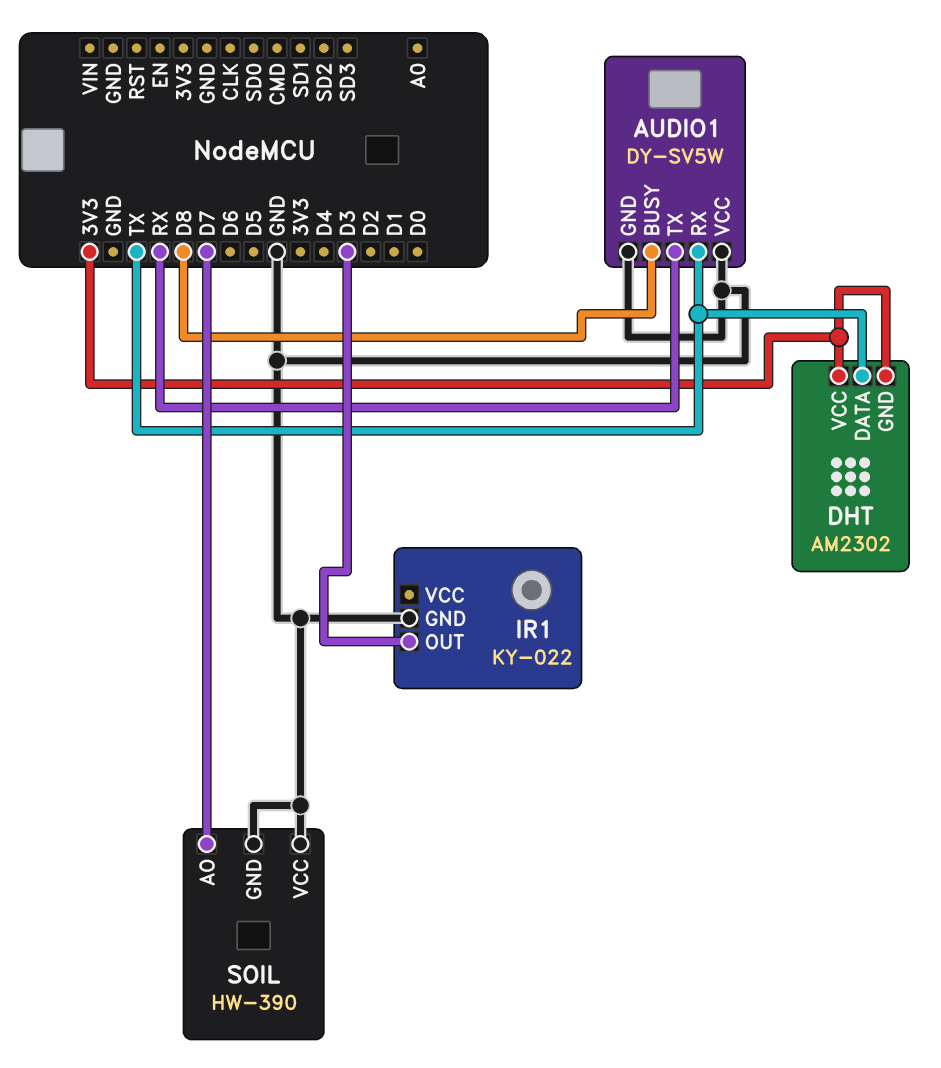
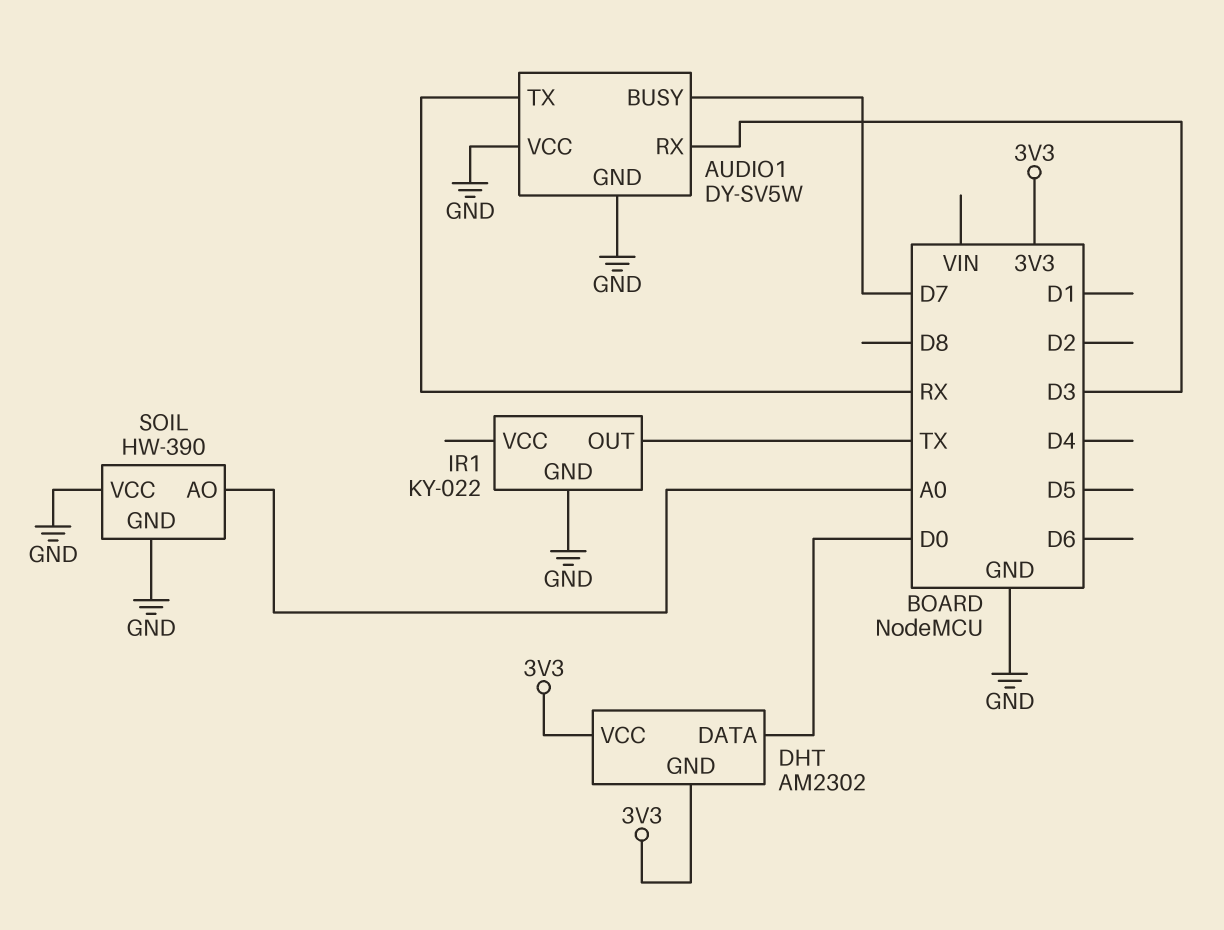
AUDIO1 pin BUSY: D8 -> D7
AUDIO1 pin RX: TX -> D3
DHT pin DATA: TX -> D0
IR1 pin OUT: D3 -> TX
SOIL pin AO: D7 -> A0

